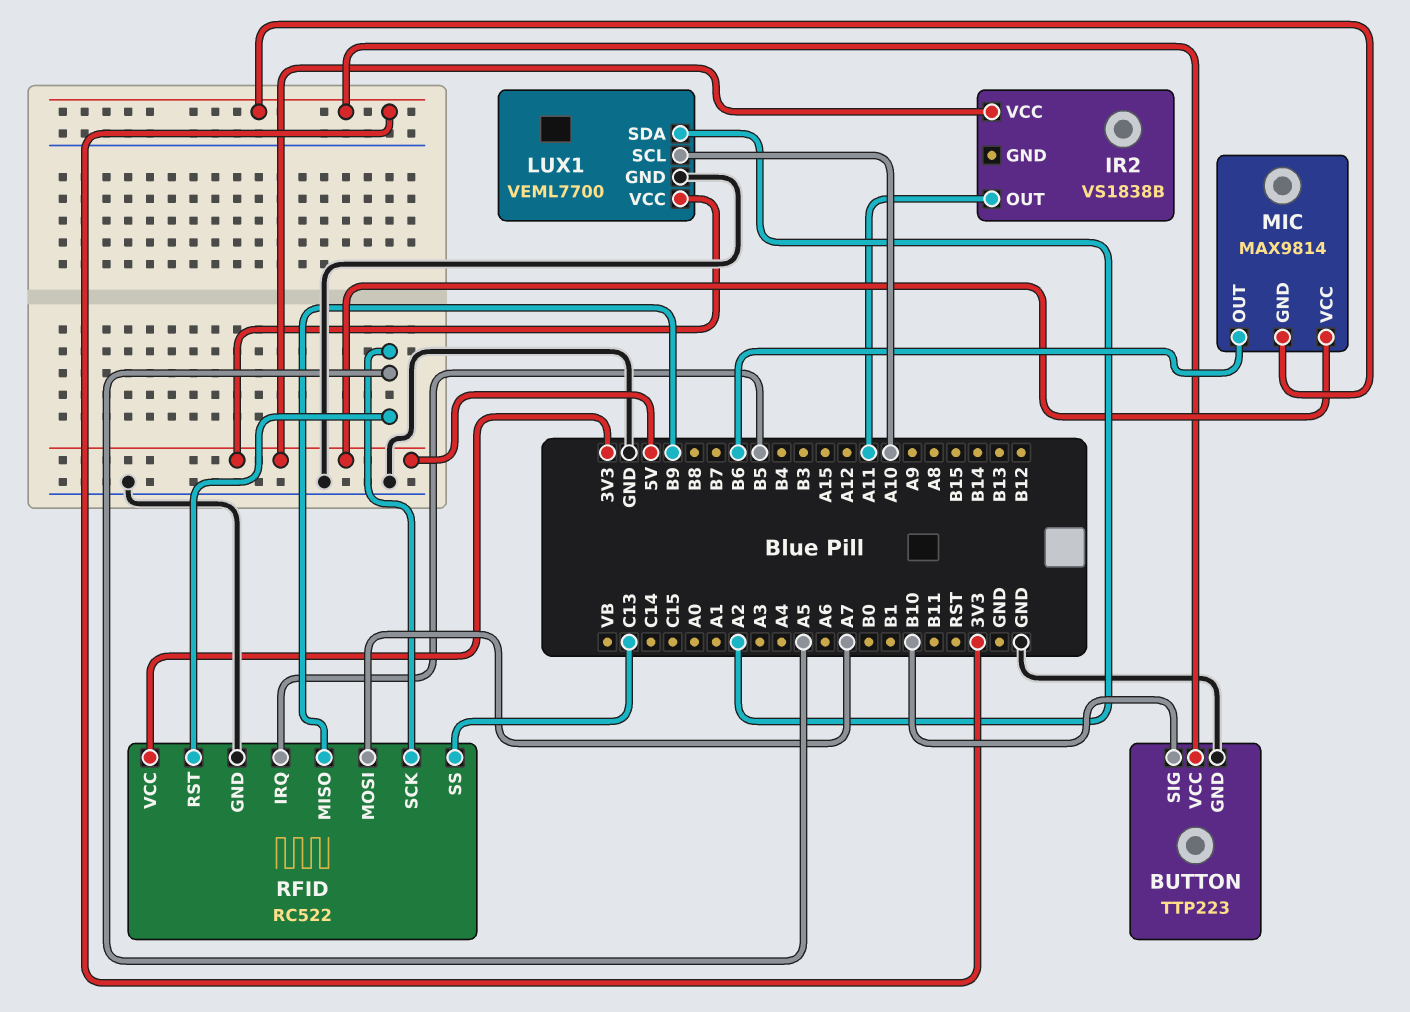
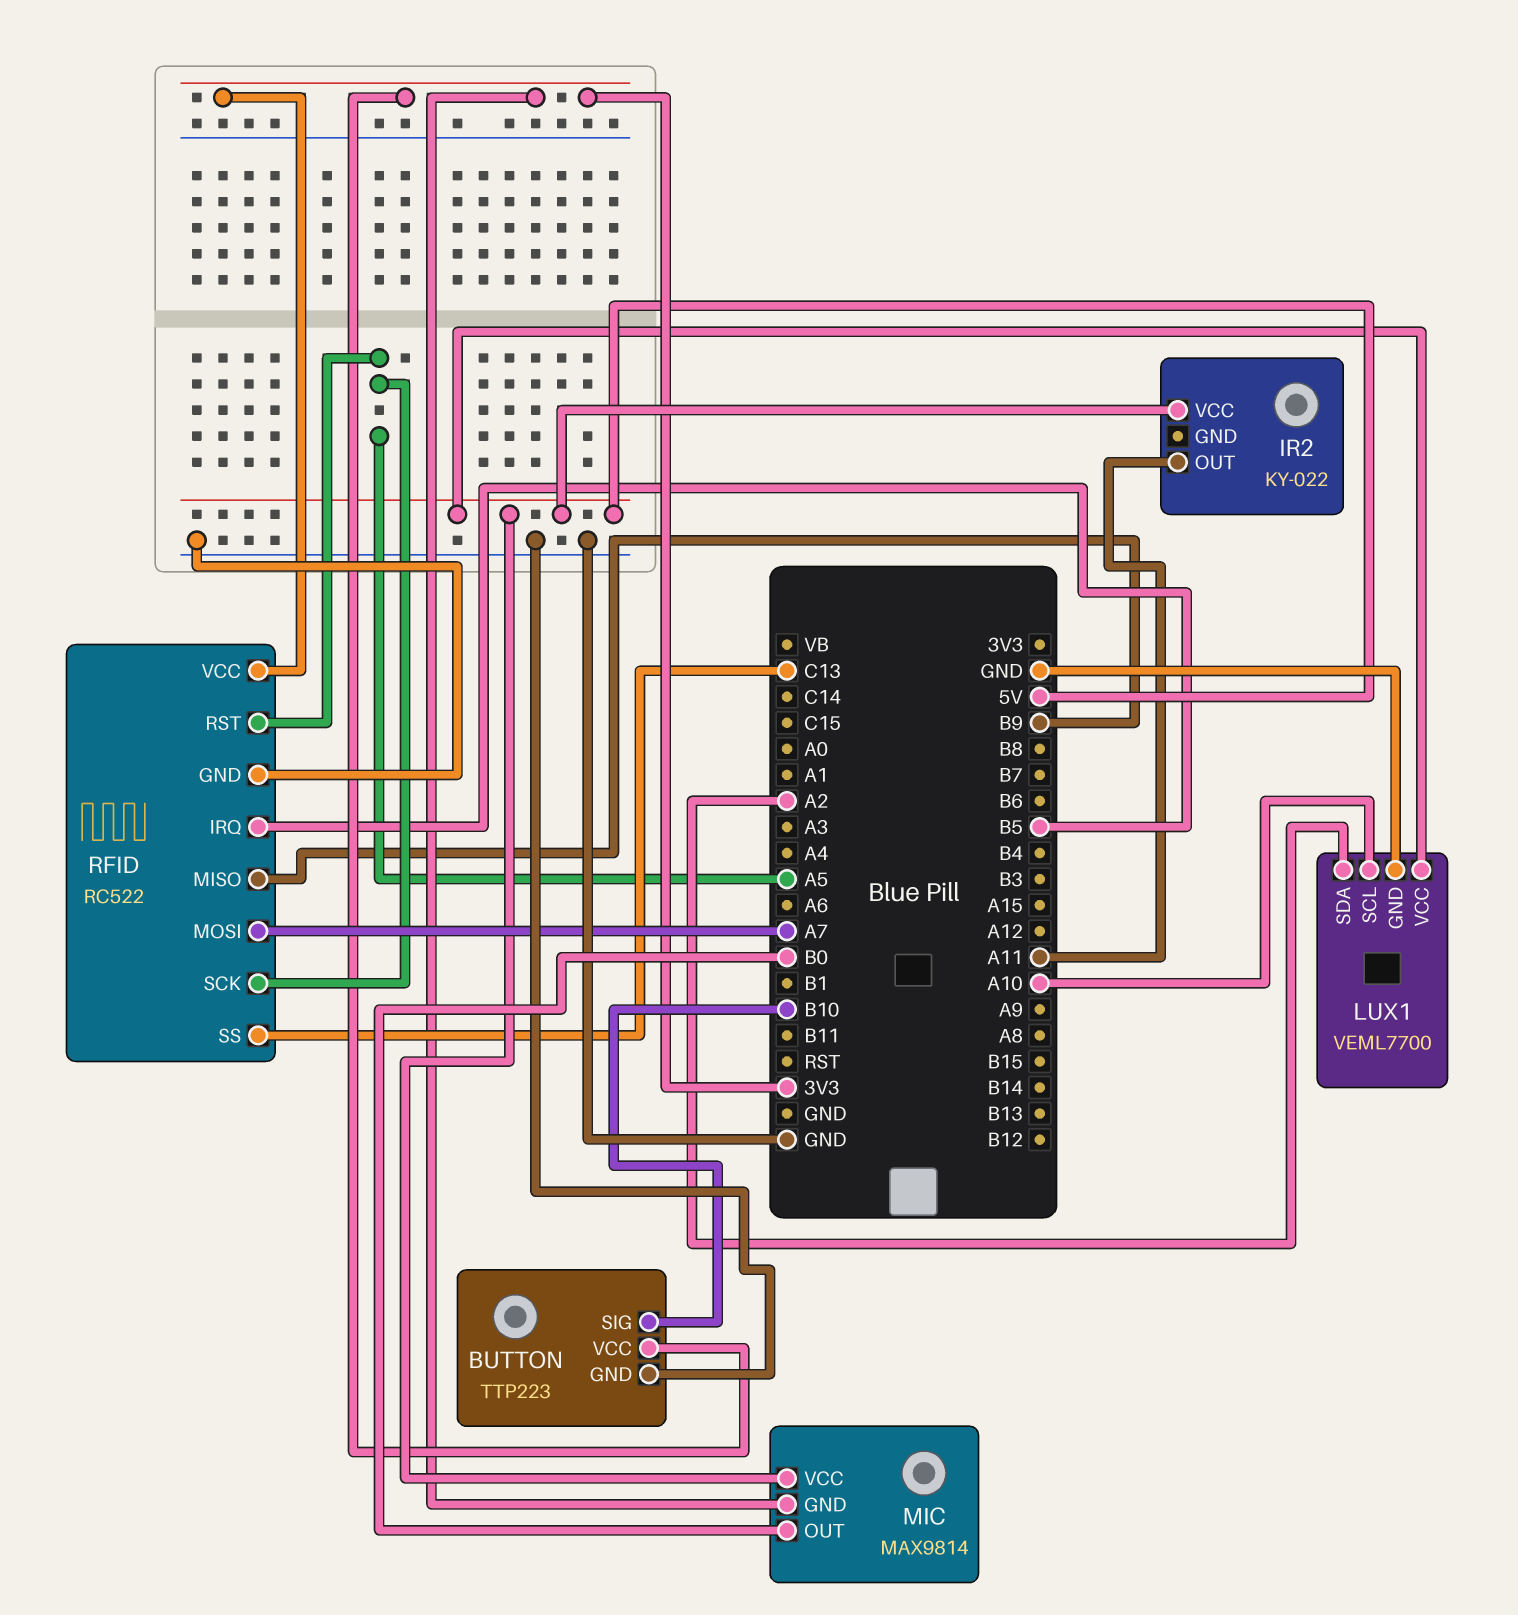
IR2: VS1838B -> KY-022
MIC pin OUT: B6 -> B0

